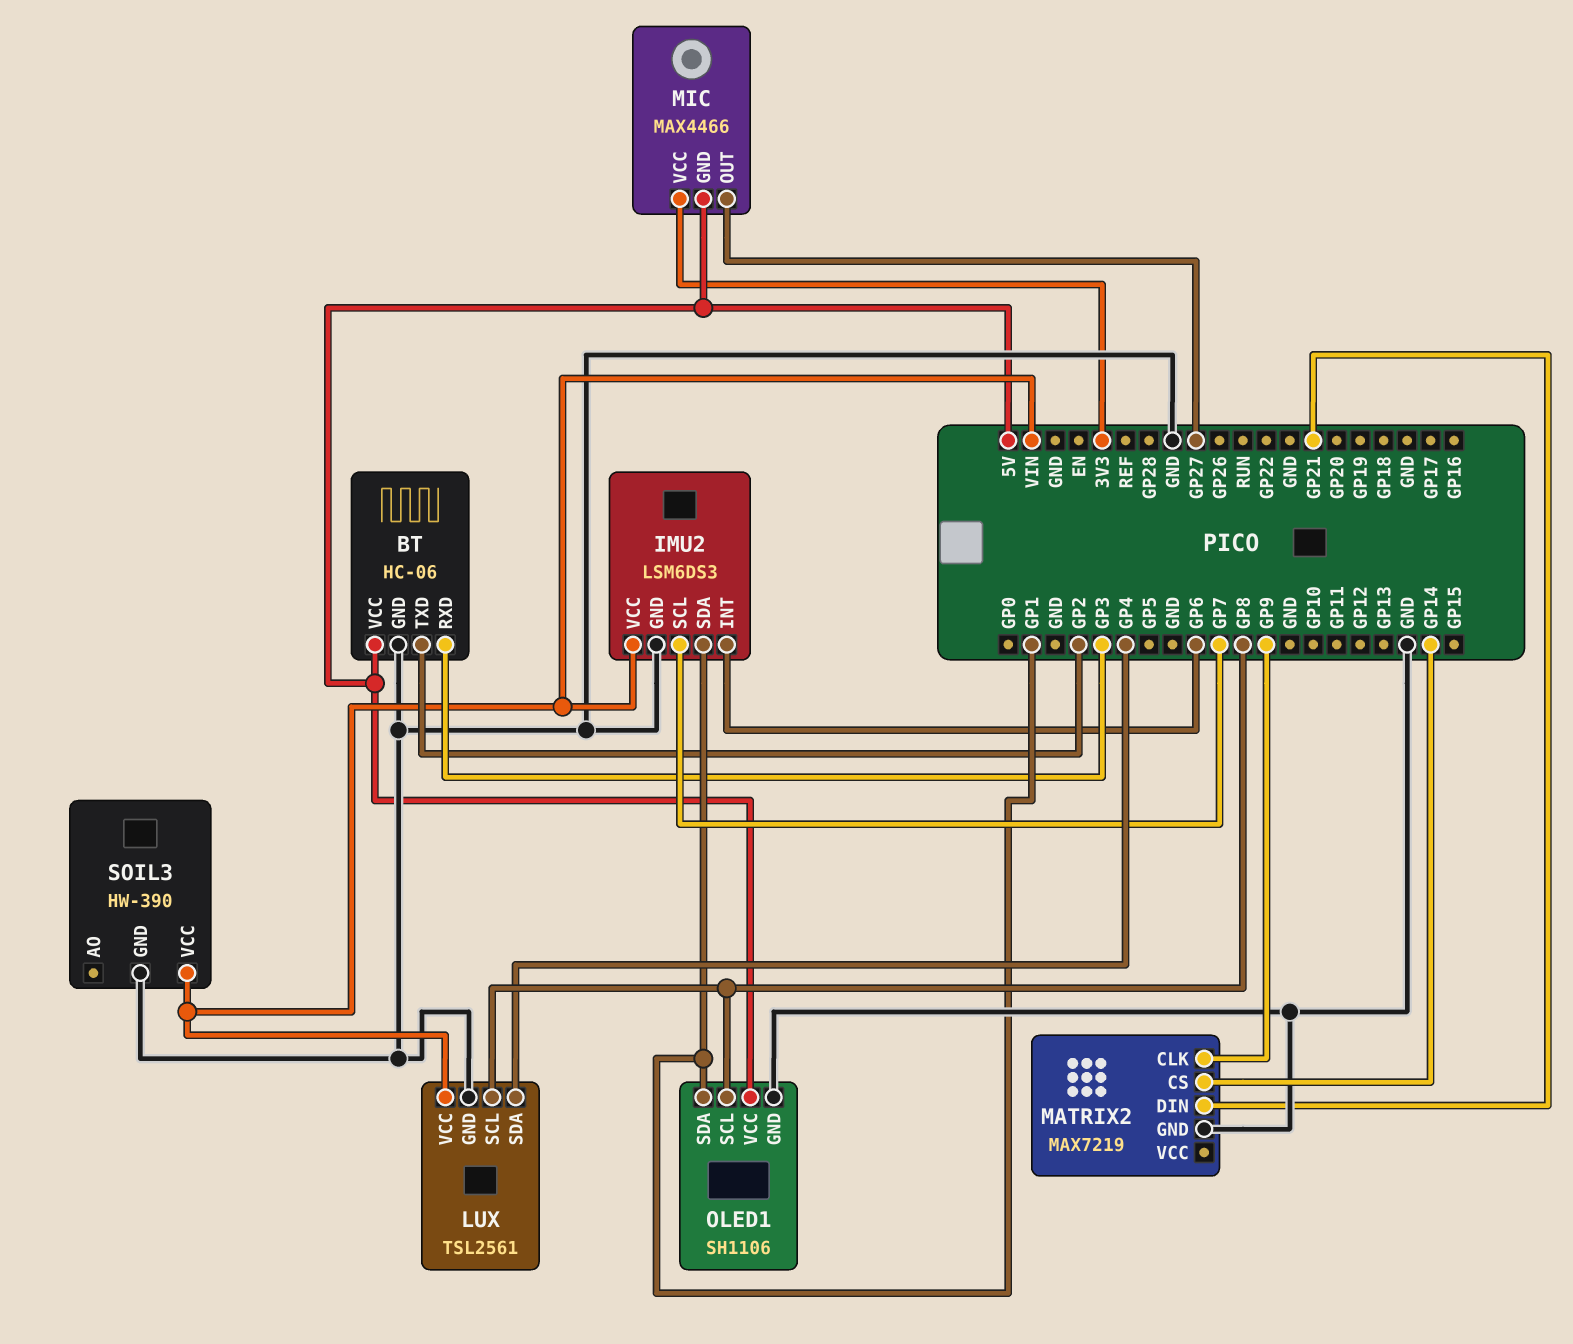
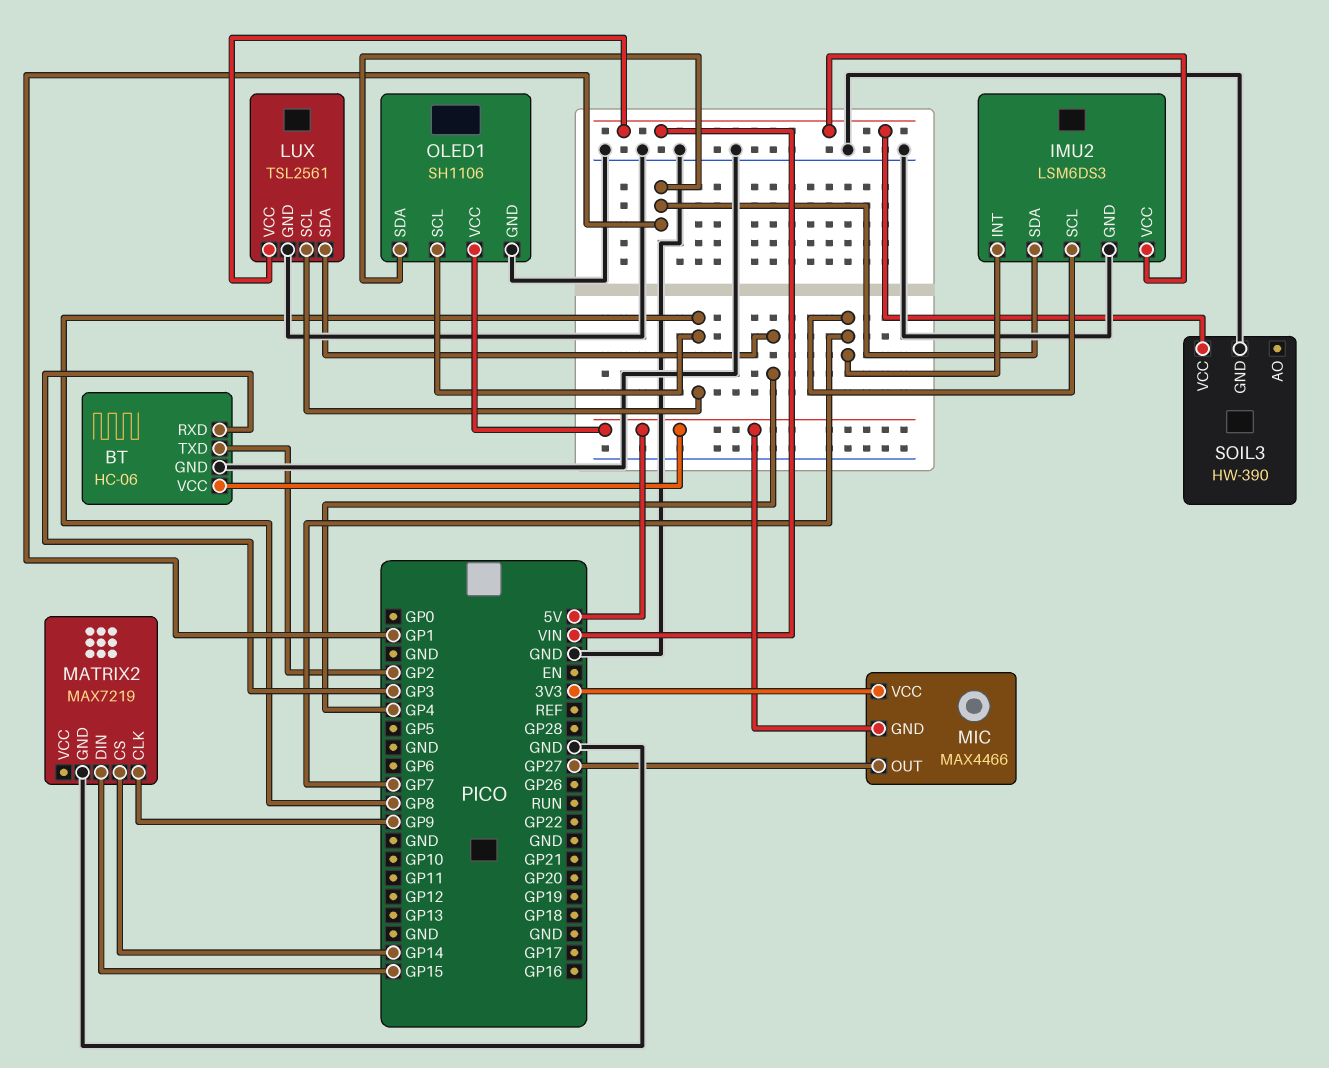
IMU2 pin INT: GP6 -> GP7
MATRIX2 pin DIN: GP21 -> GP15

